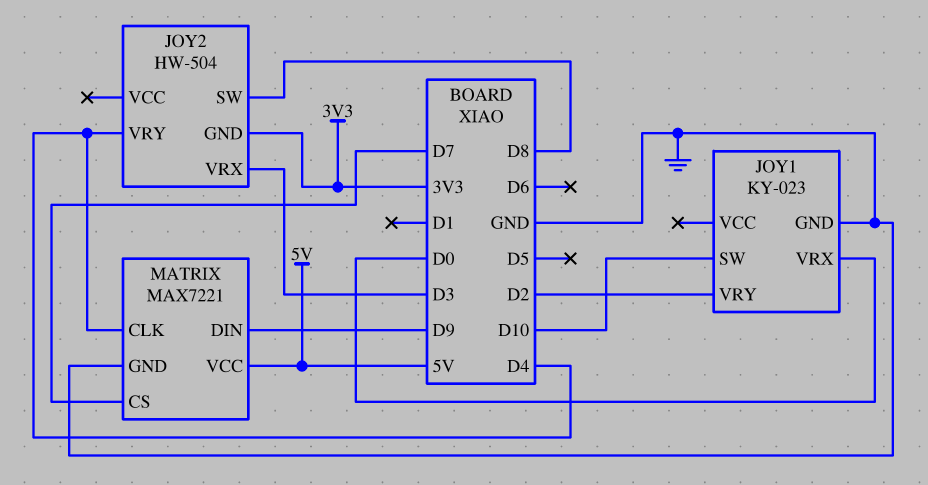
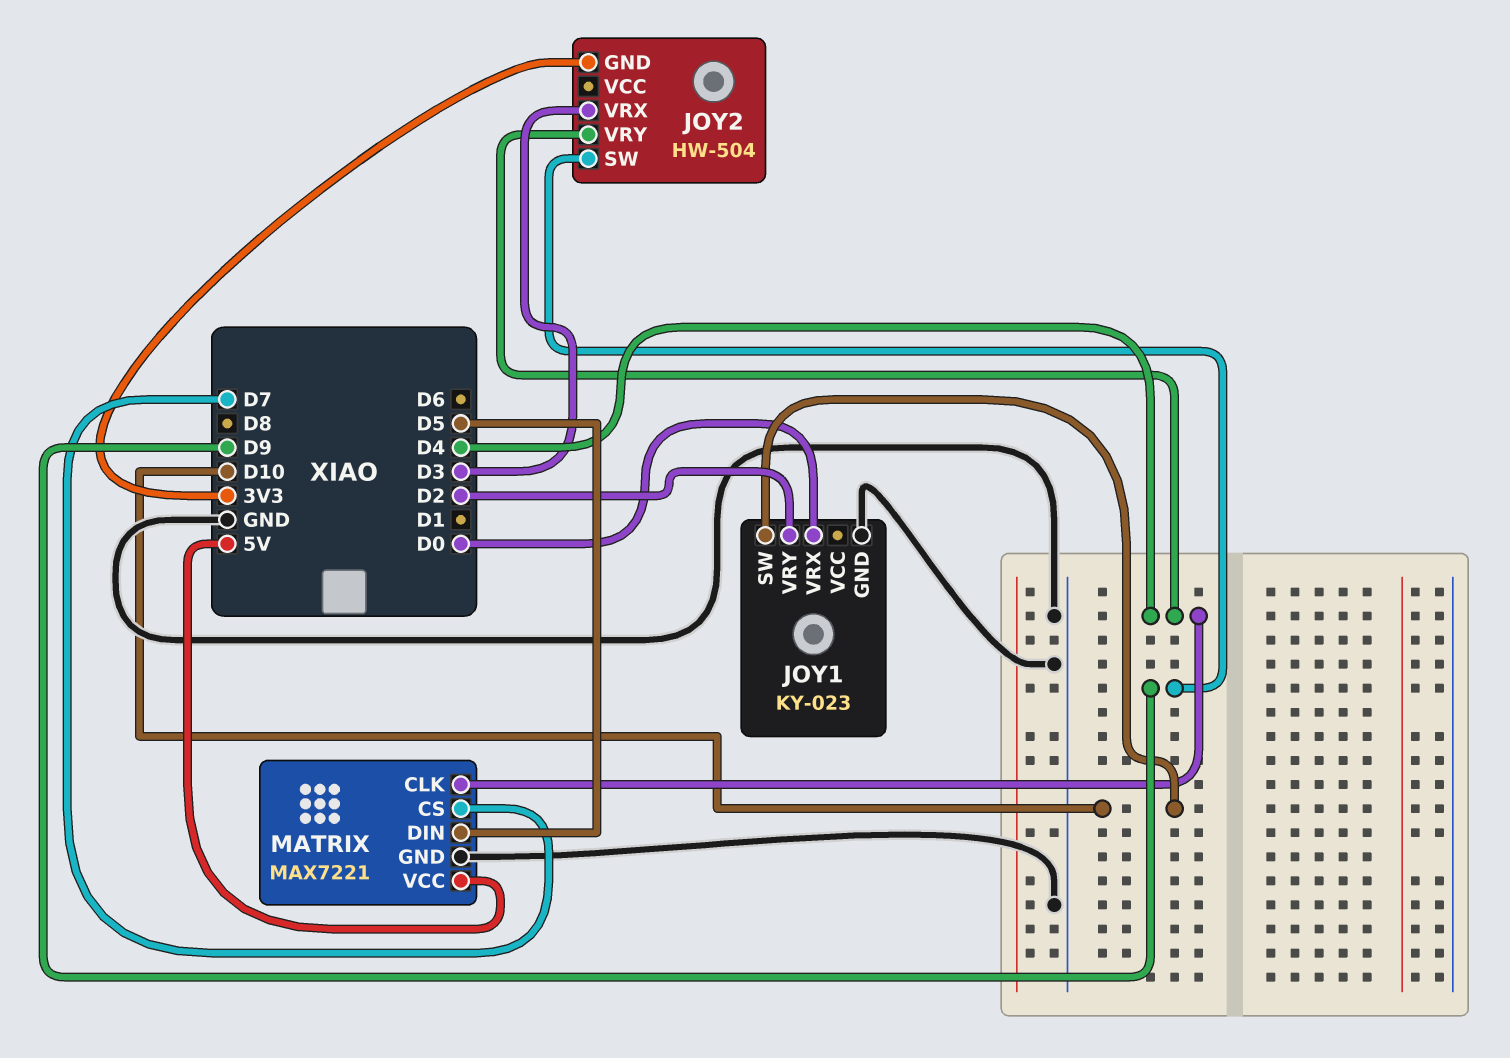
JOY2 pin SW: D8 -> D9
MATRIX pin DIN: D9 -> D5

